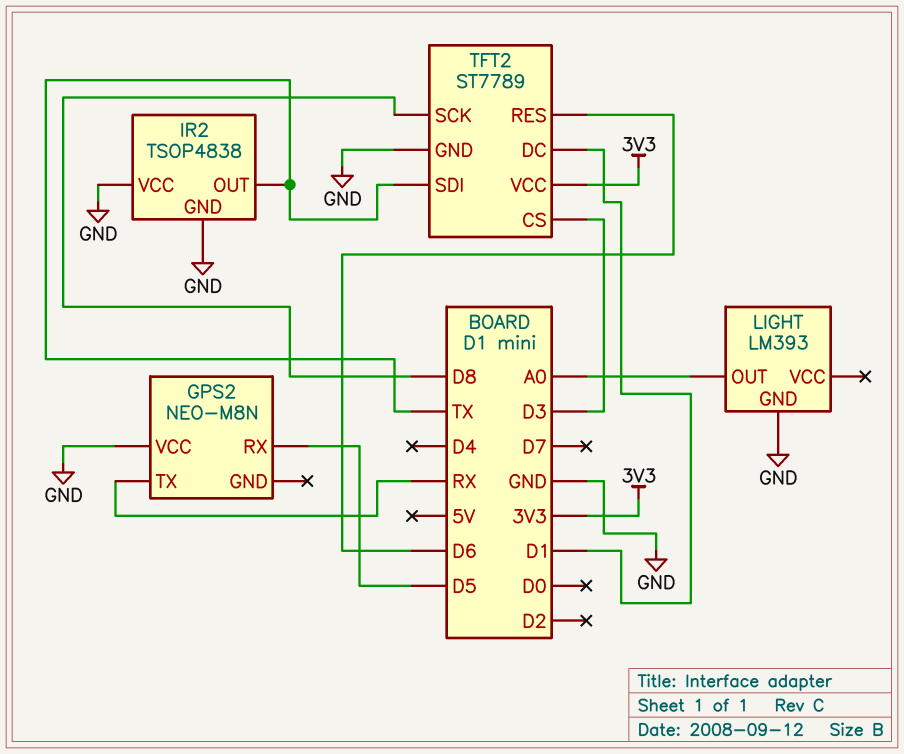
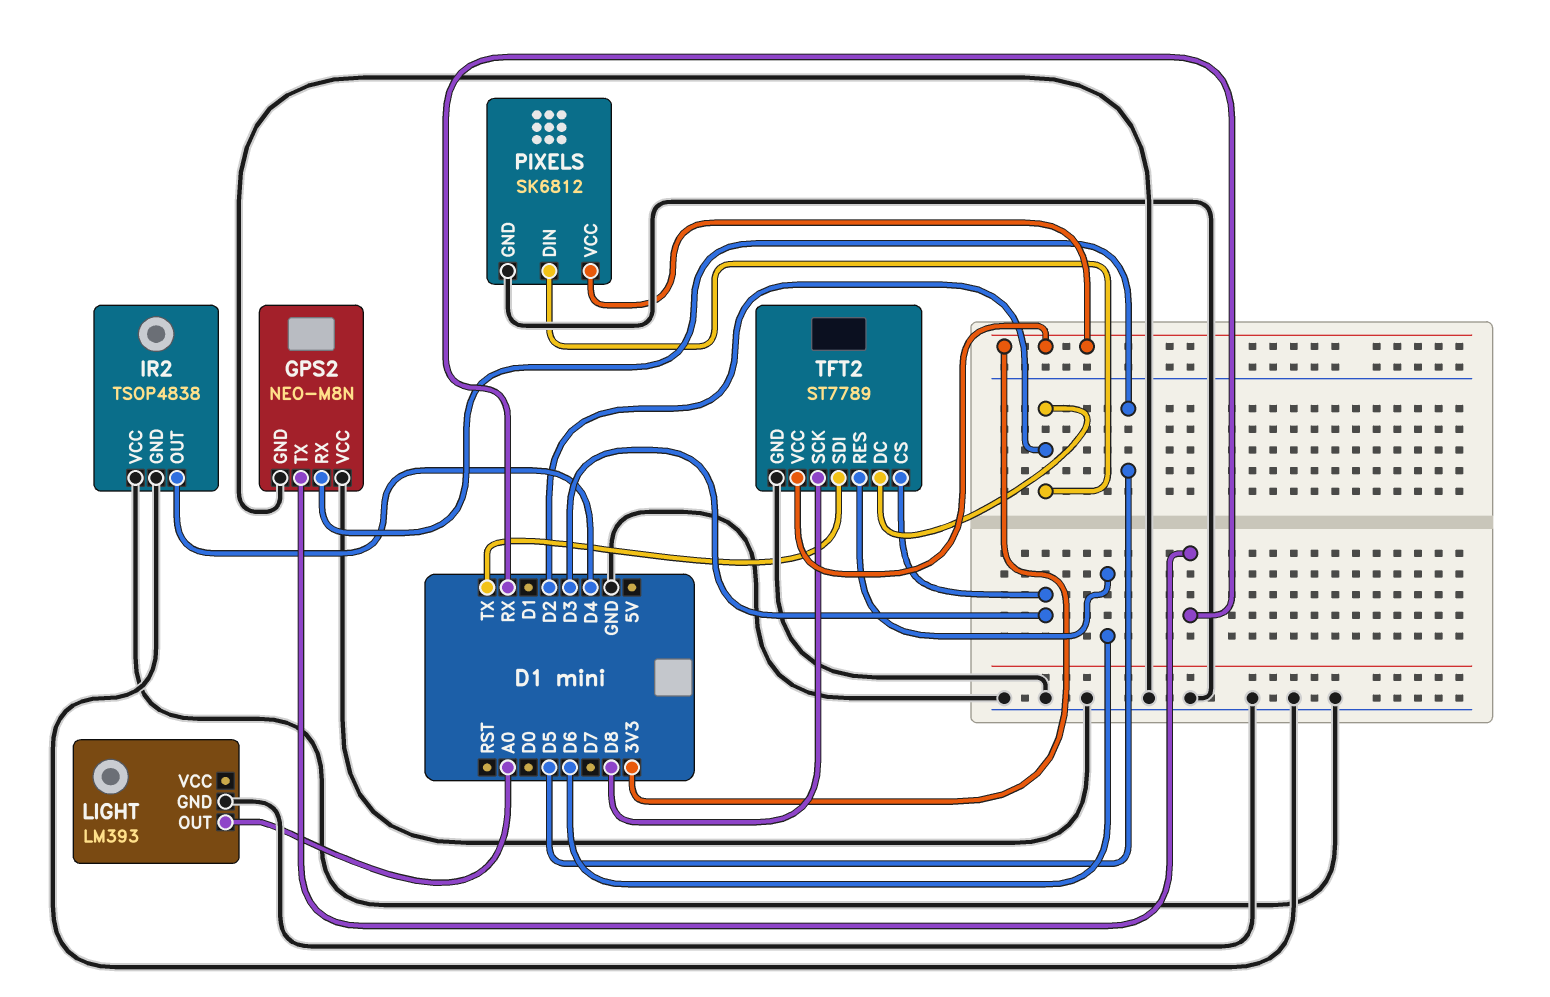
GPS2 pin GND: none -> GND
IR2 pin OUT: TX -> D4
PIXELS: none -> SK6812
PIXELS pin DIN: none -> D2
PIXELS pin GND: none -> GND
PIXELS pin VCC: none -> 3V3
TFT2 pin DC: D1 -> D2

